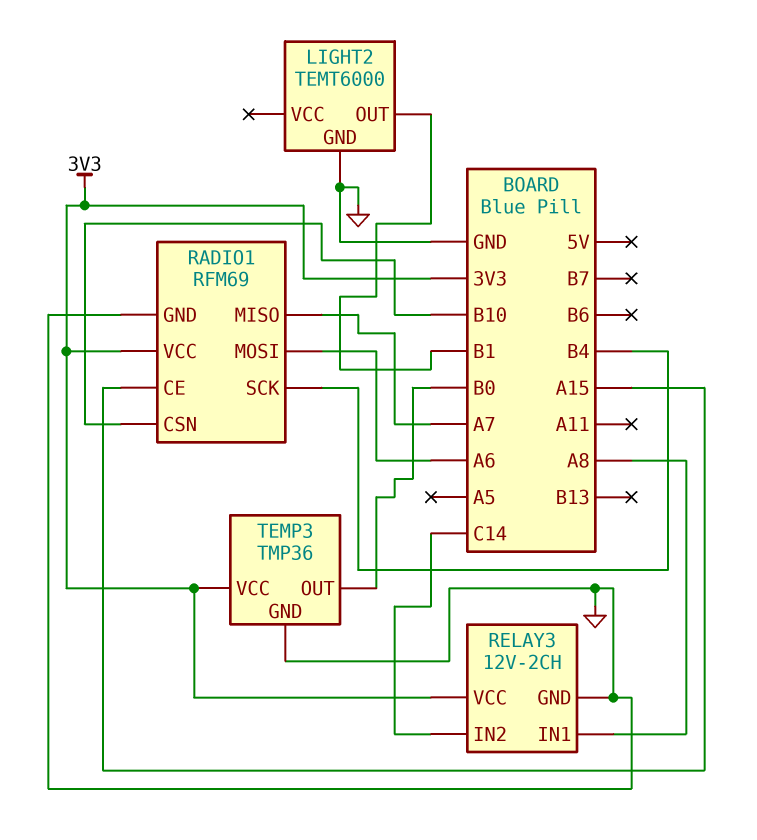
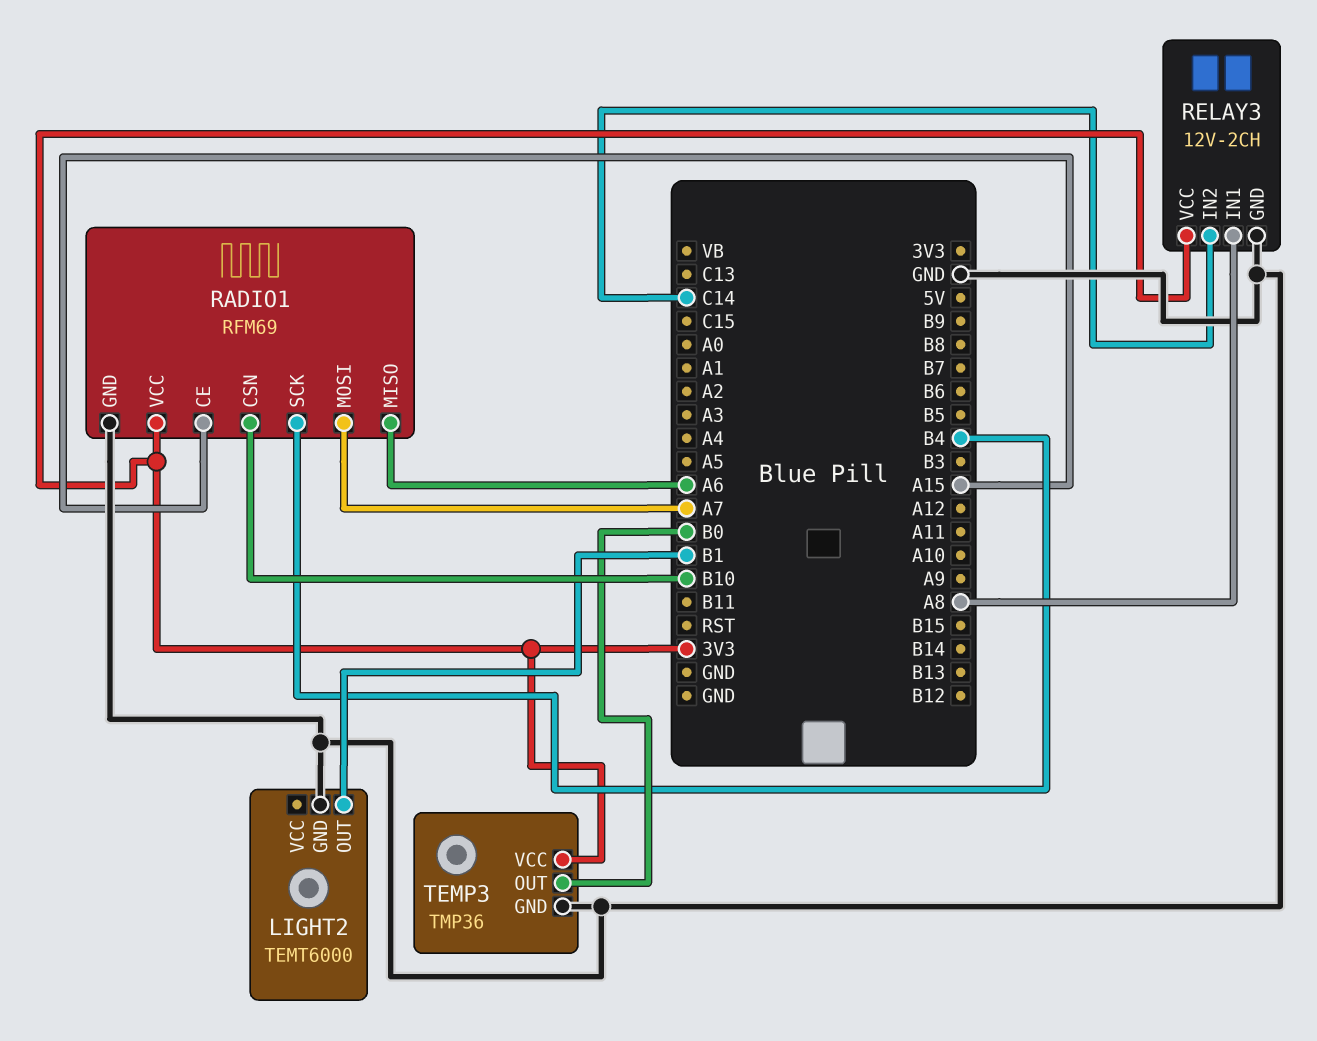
RADIO1 pin MISO: A7 -> A6
RADIO1 pin MOSI: A6 -> A7

